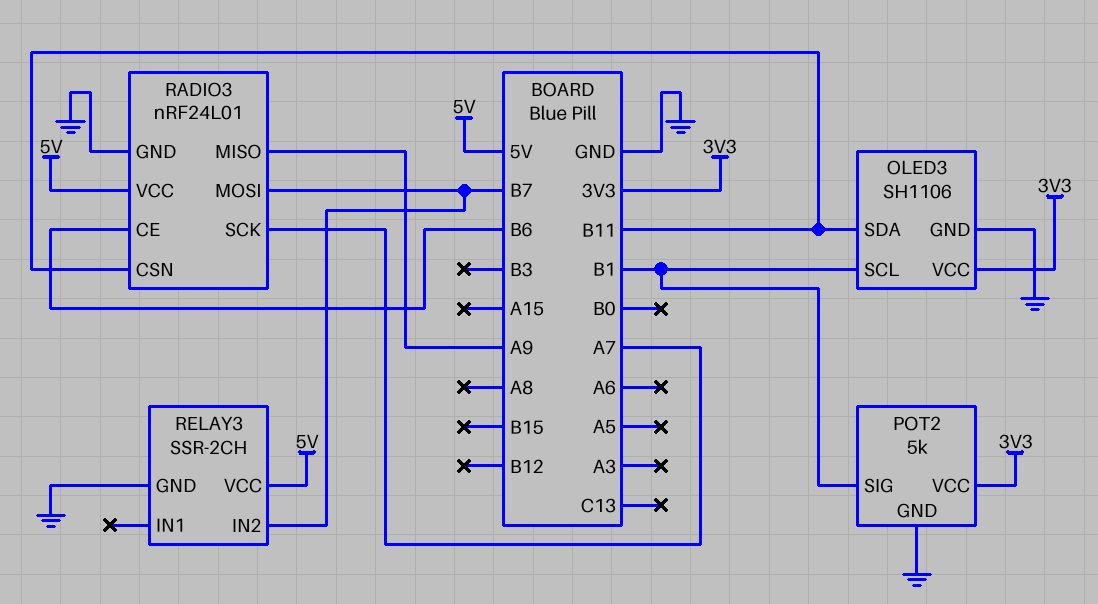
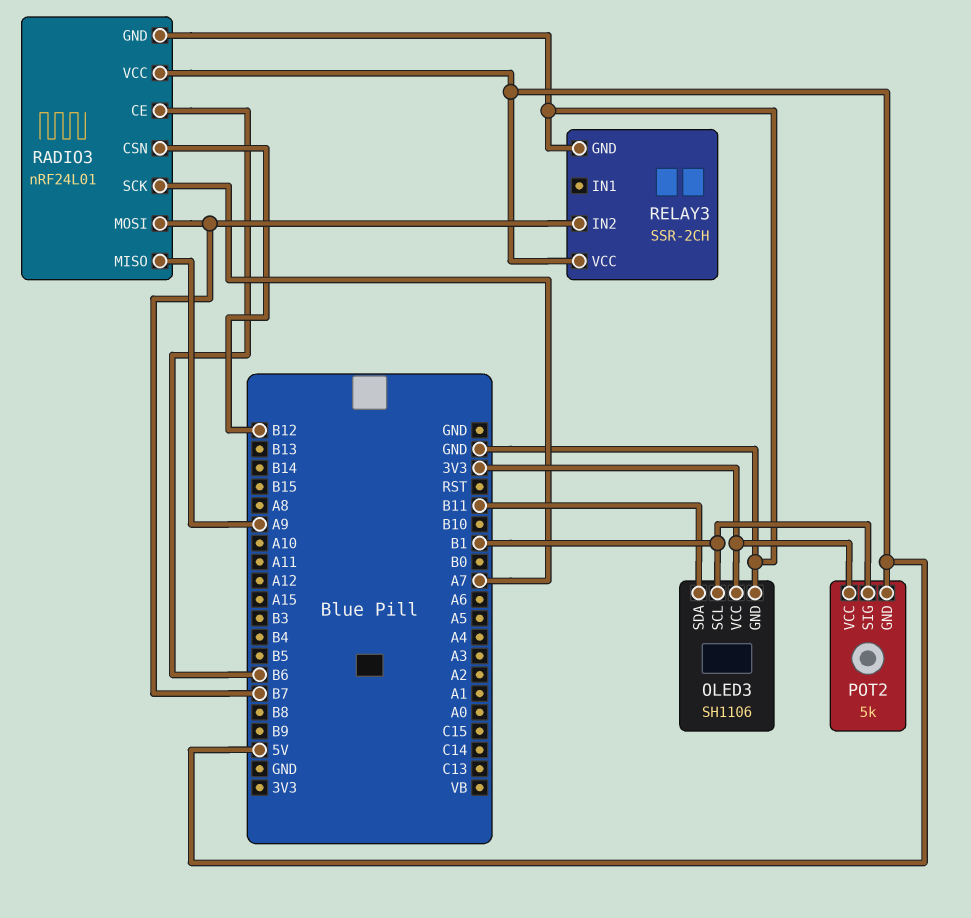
POT2 pin GND: GND -> 5V
RADIO3 pin CSN: B11 -> B12

